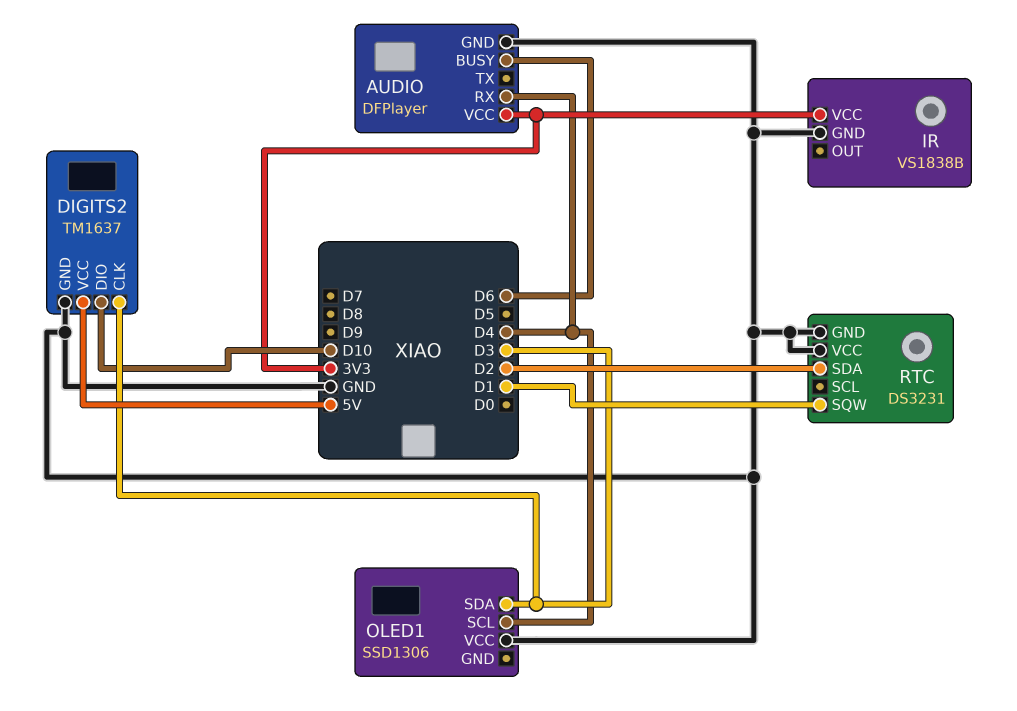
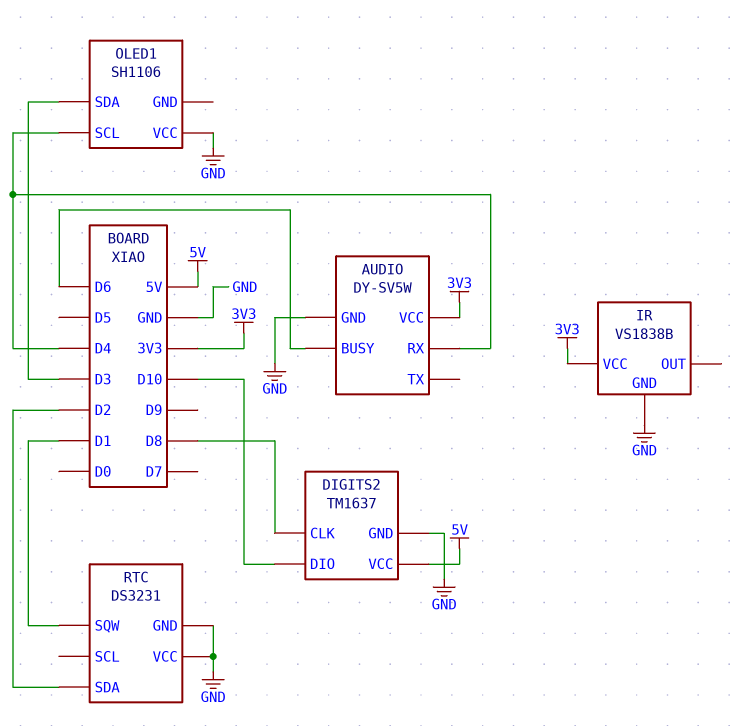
AUDIO: DFPlayer -> DY-SV5W
DIGITS2 pin CLK: D3 -> D8
OLED1: SSD1306 -> SH1106

